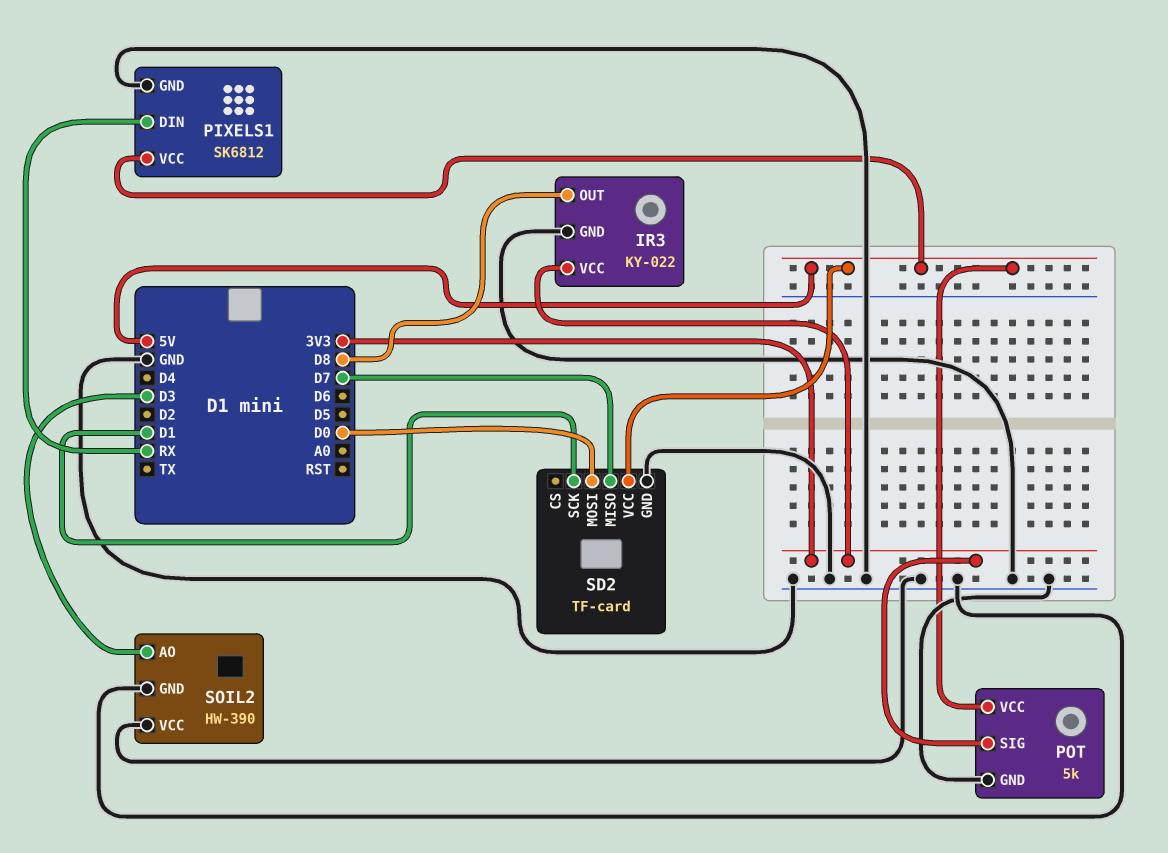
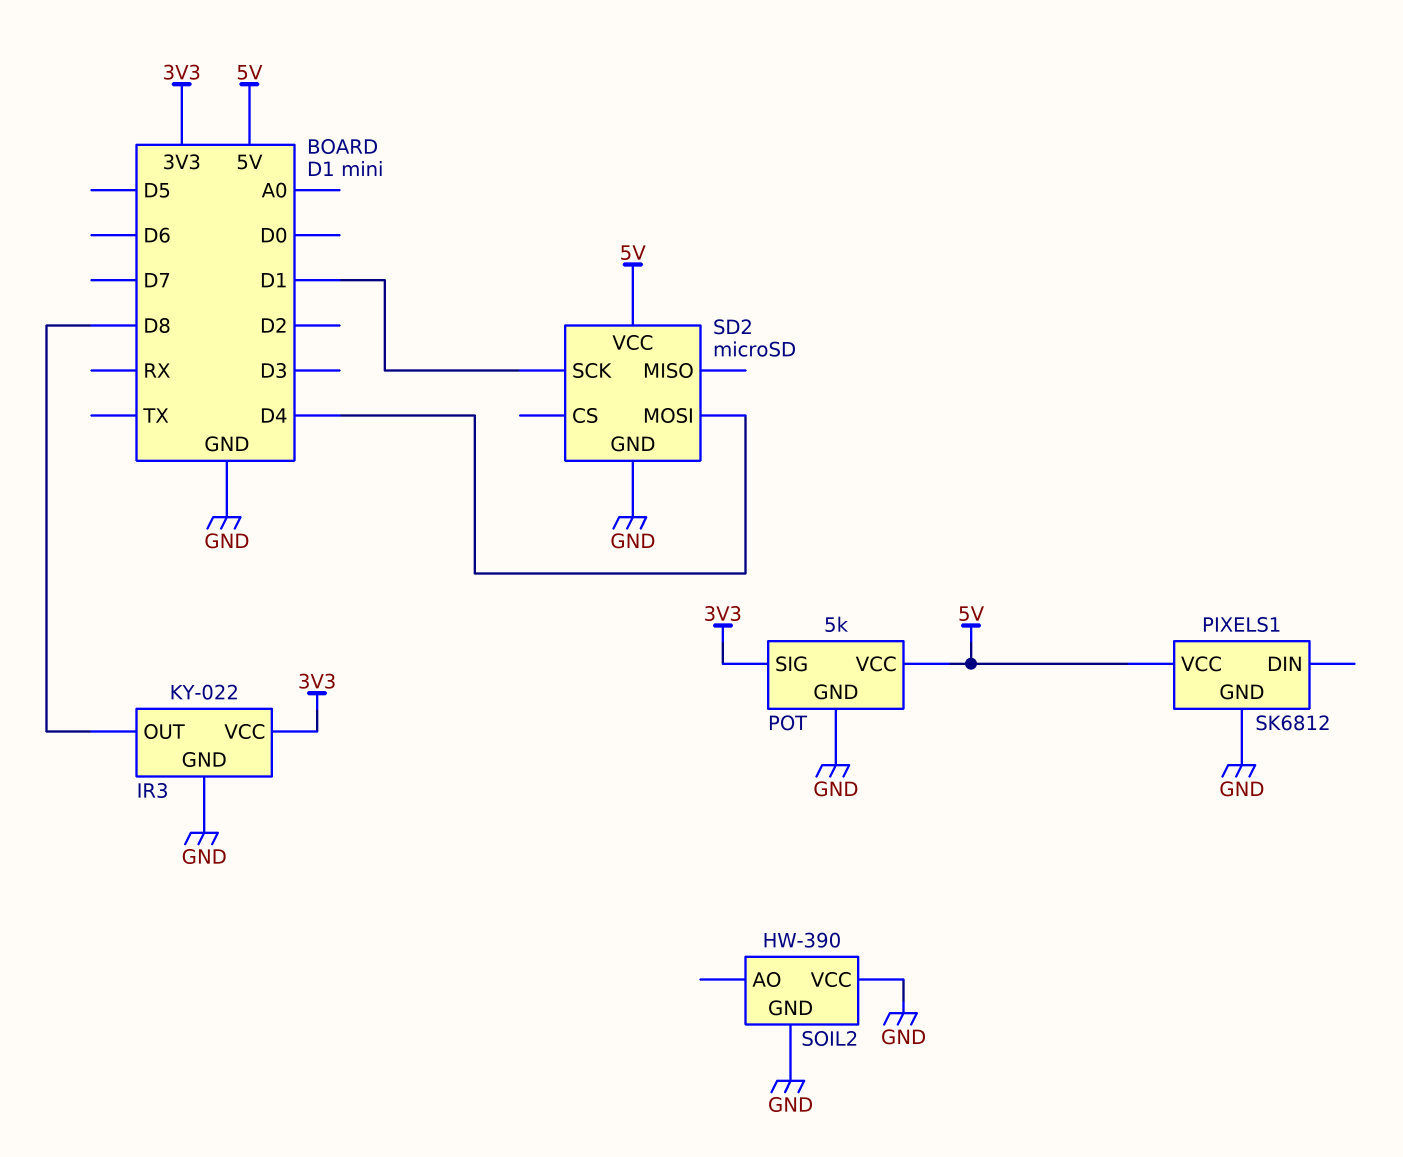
PIXELS1 pin DIN: RX -> none
SD2: TF-card -> microSD
SD2 pin MISO: D7 -> none
SD2 pin MOSI: D0 -> D4
SOIL2 pin AO: D3 -> none

